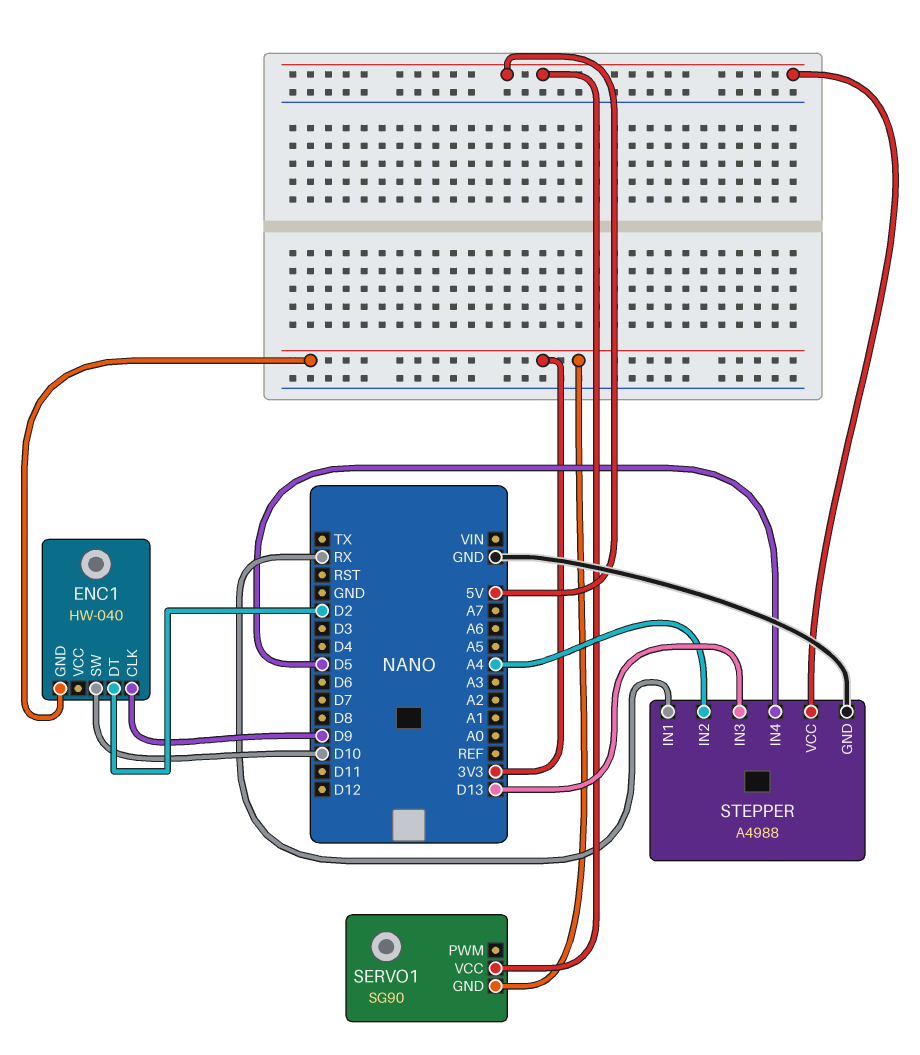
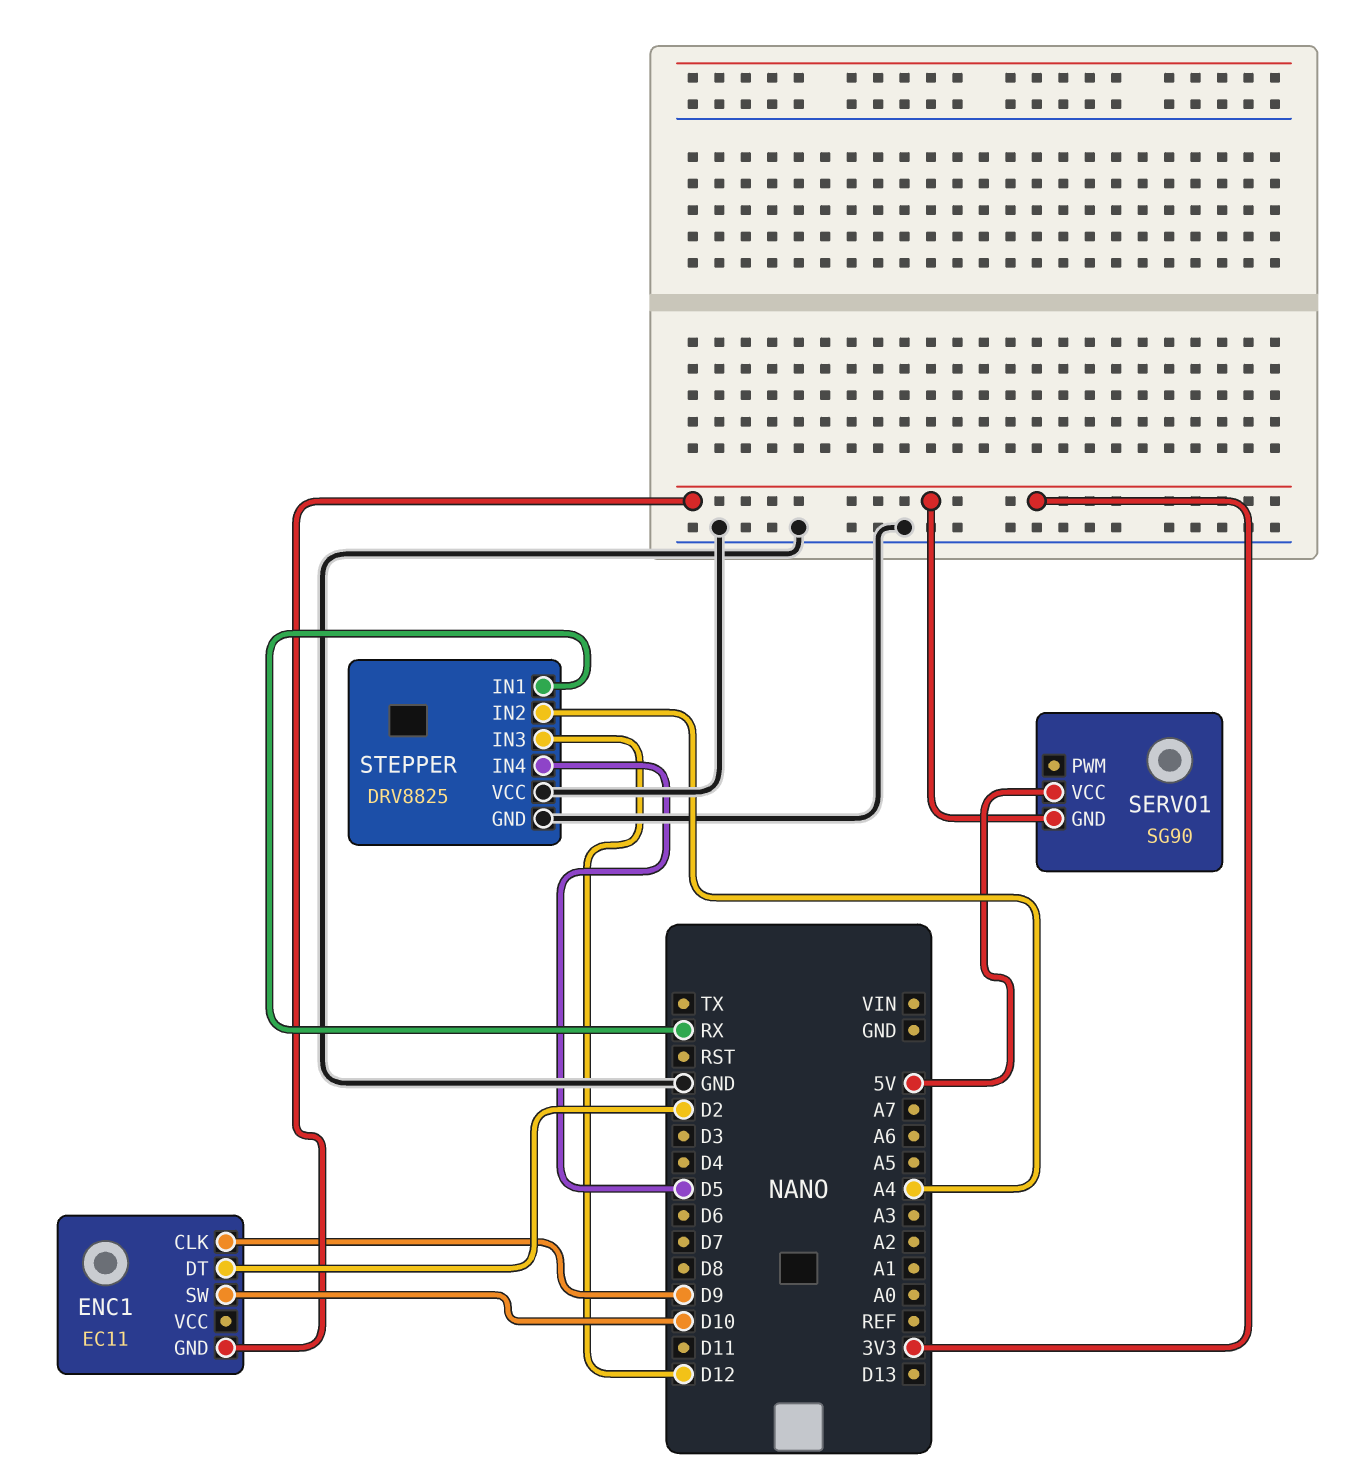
ENC1: HW-040 -> EC11
STEPPER: A4988 -> DRV8825
STEPPER pin IN3: D13 -> D12
STEPPER pin VCC: 5V -> GND

